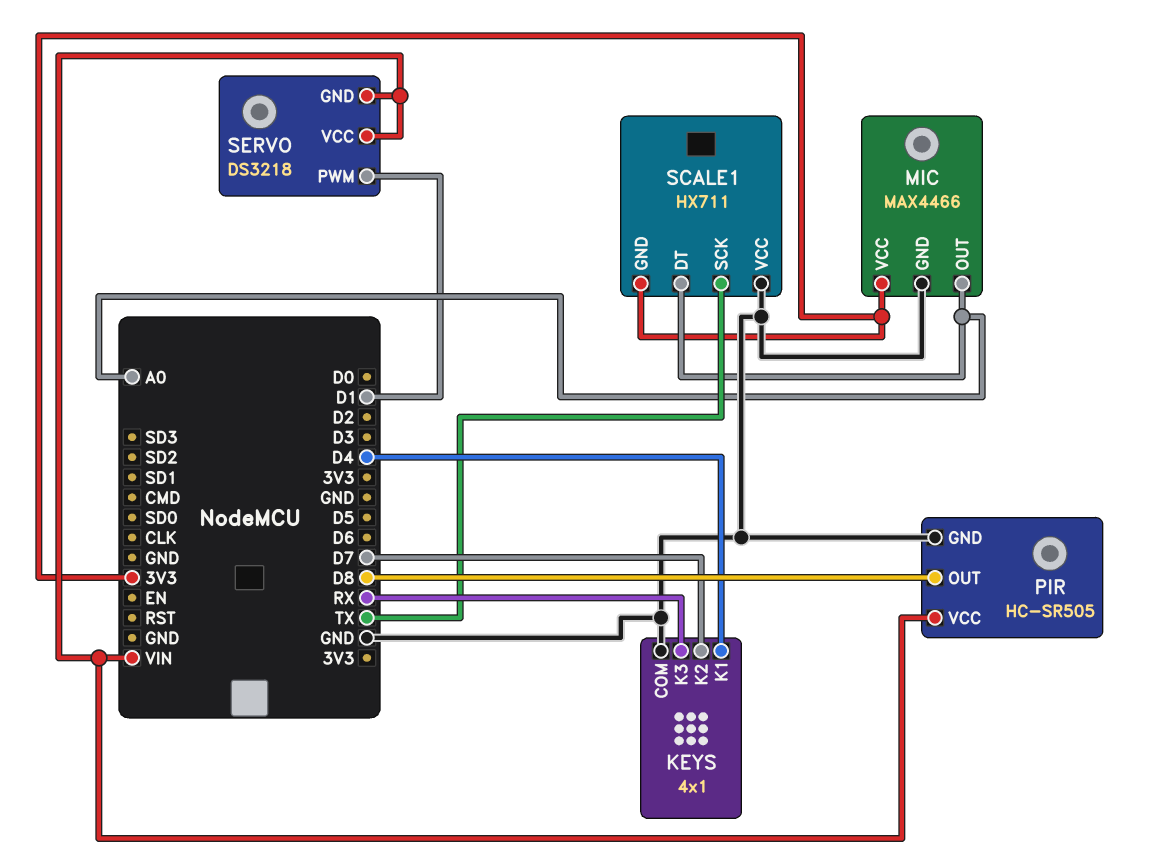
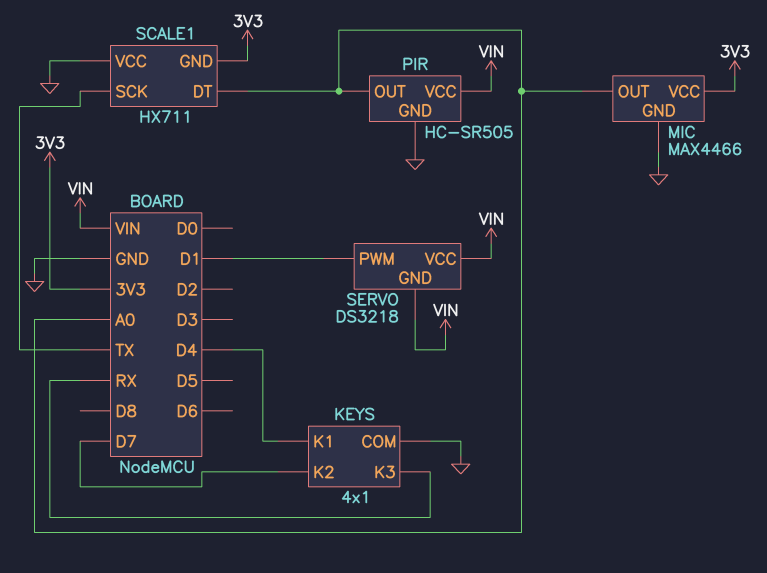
PIR pin OUT: D8 -> A0

